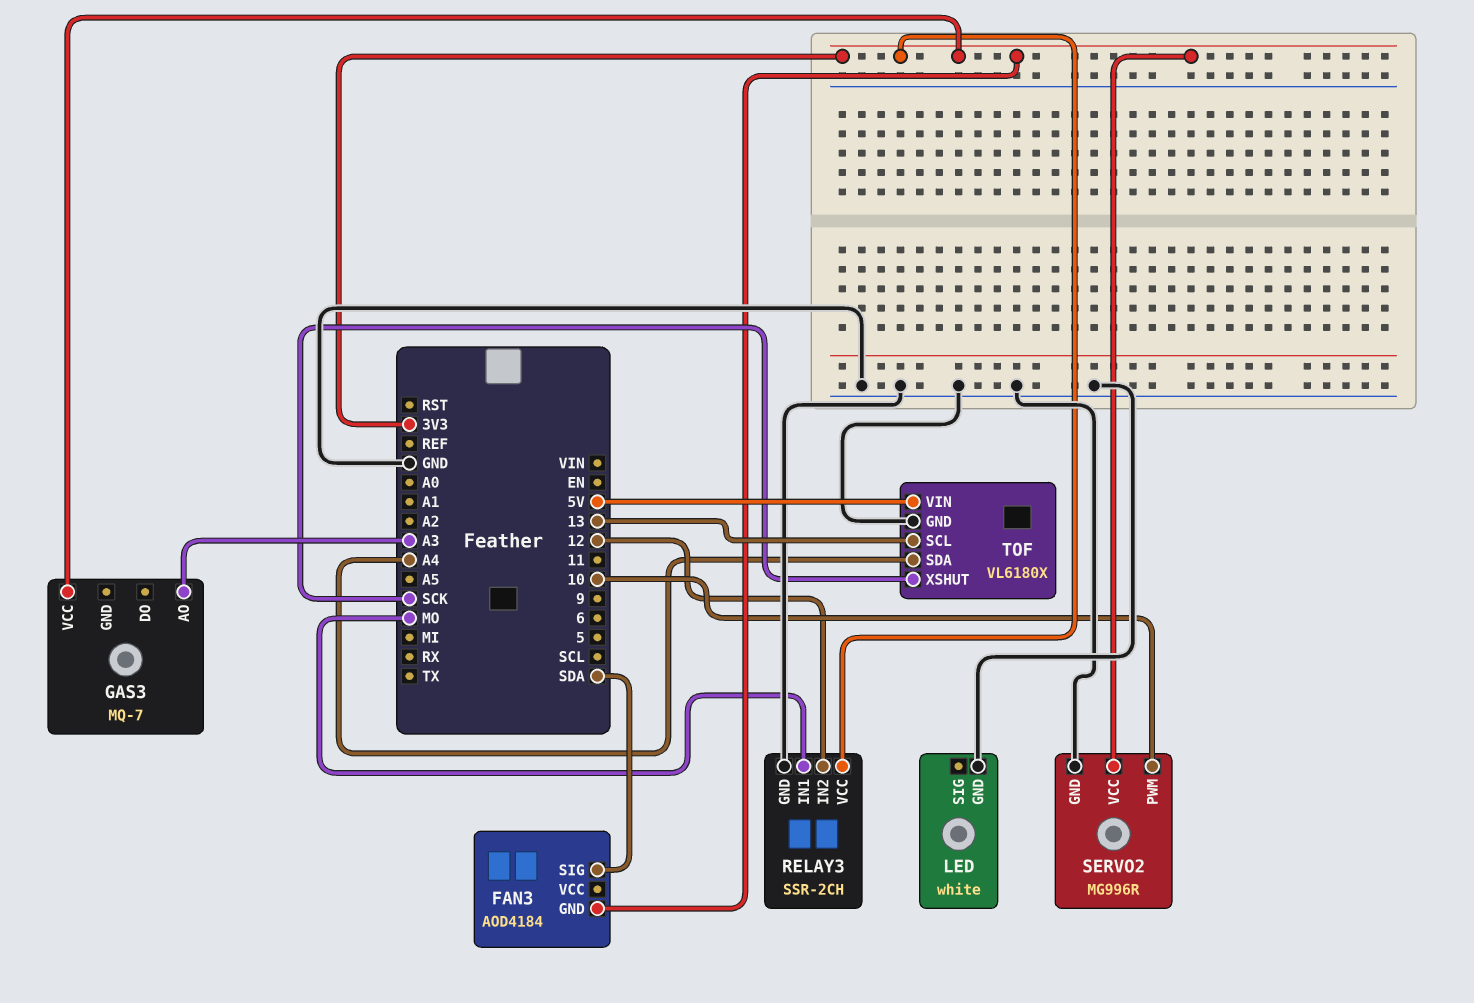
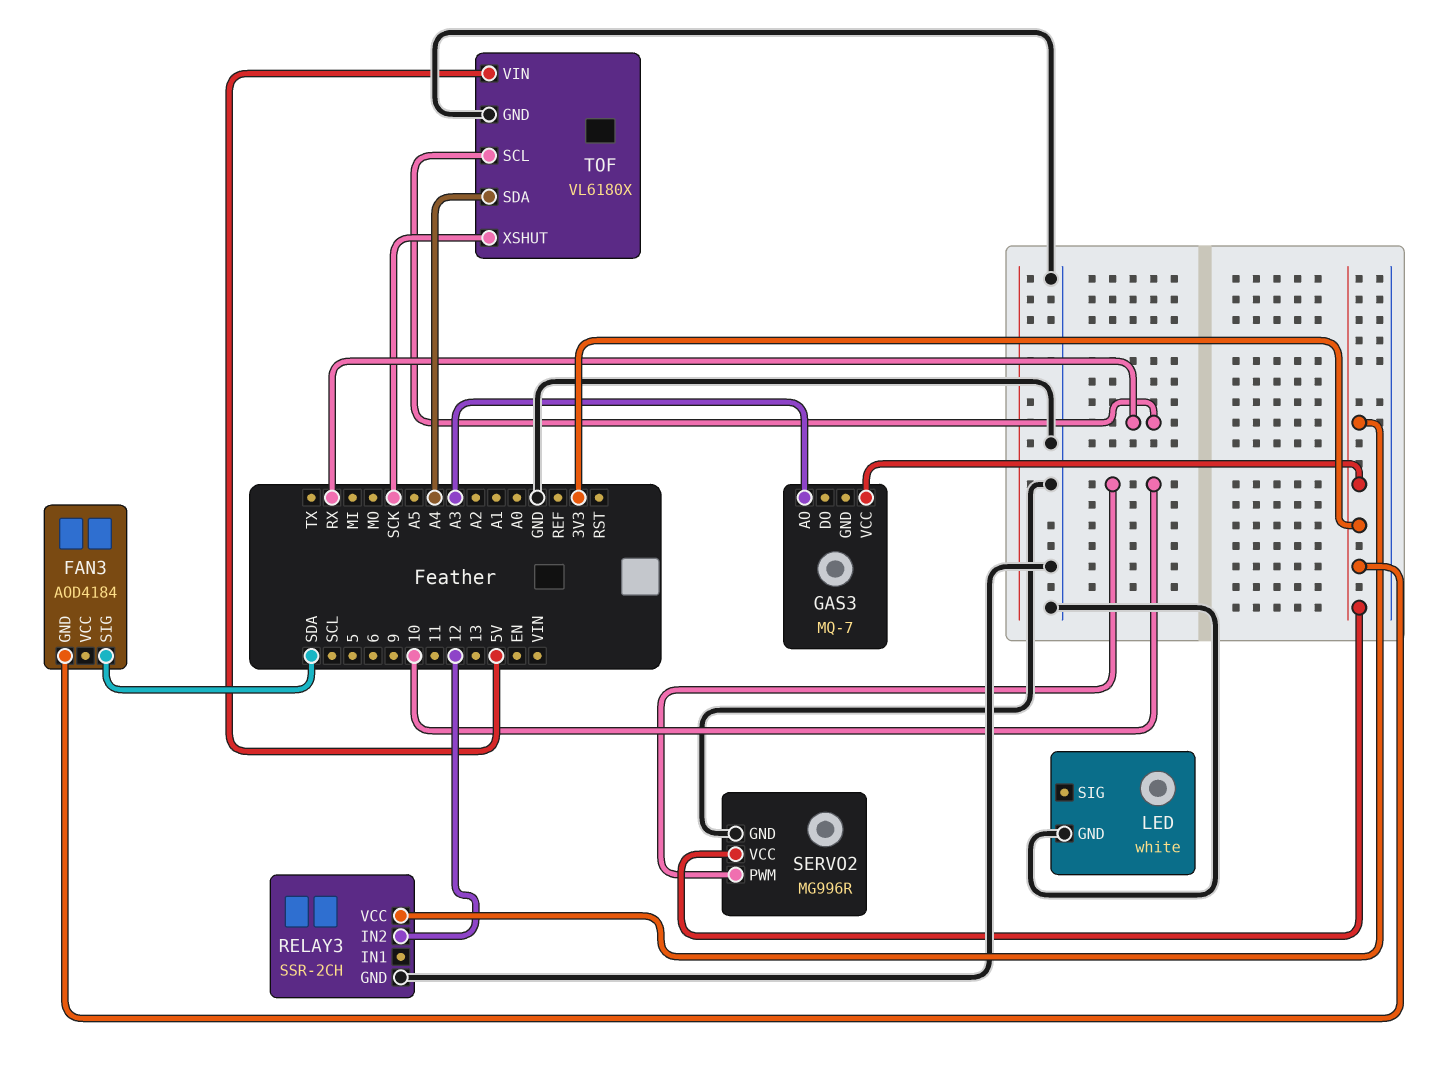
RELAY3 pin IN1: MO -> none
TOF pin SCL: 13 -> RX

